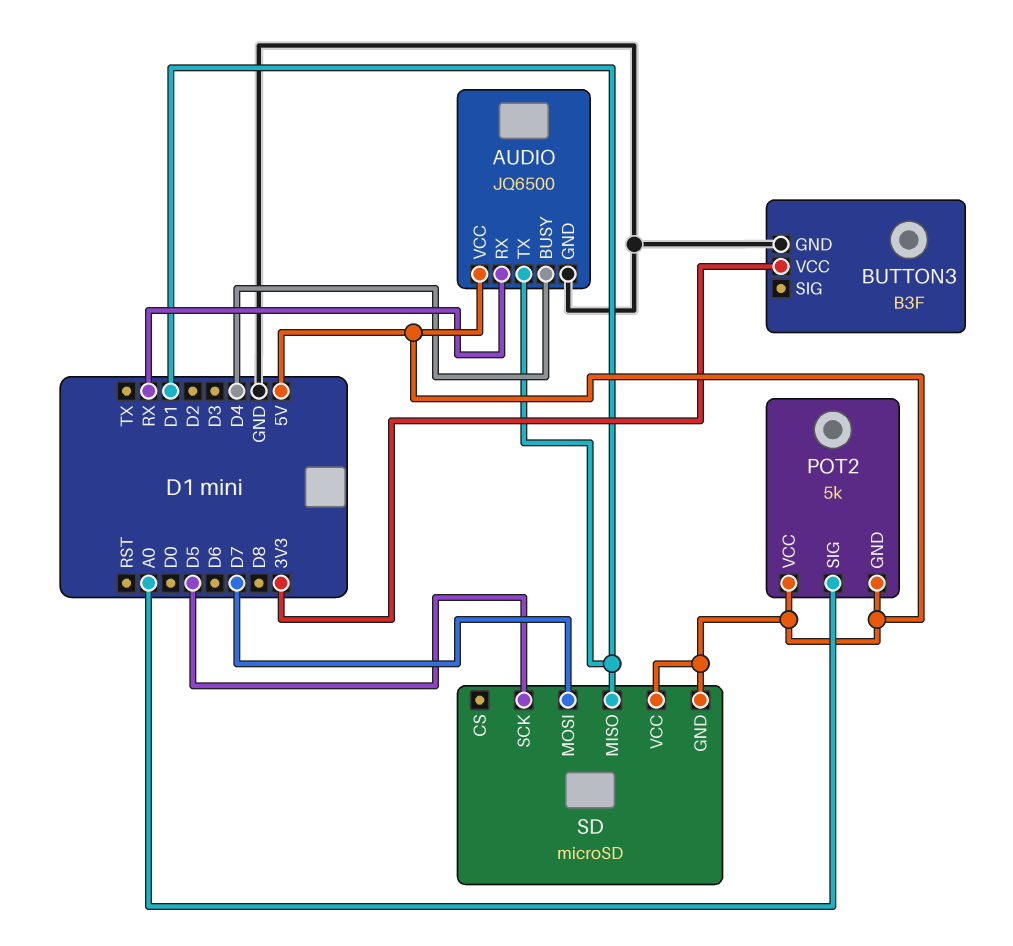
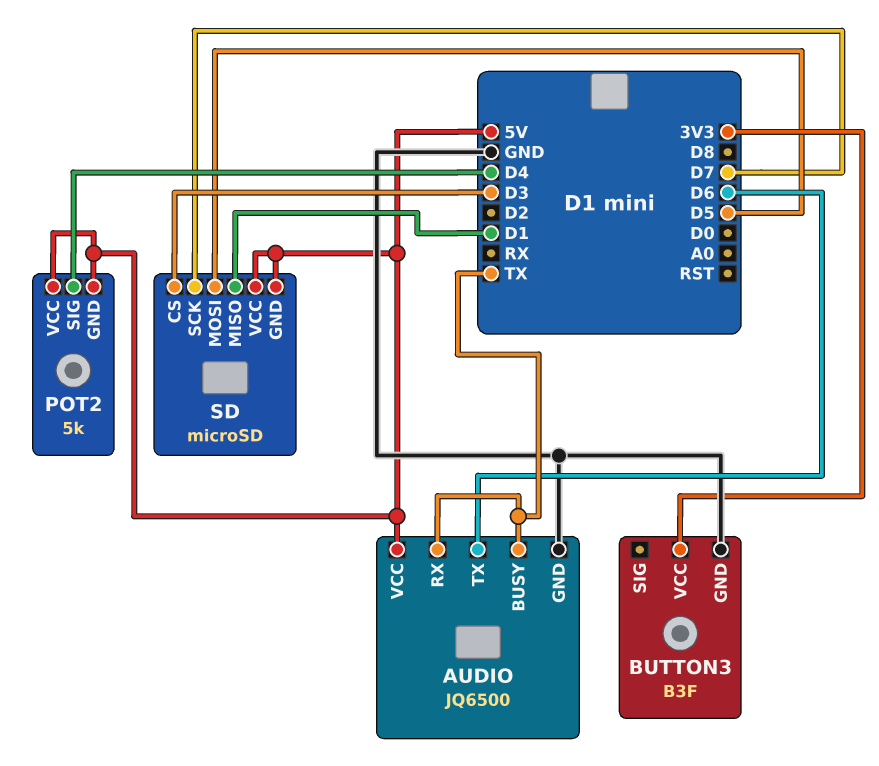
AUDIO pin BUSY: D4 -> TX
AUDIO pin RX: RX -> TX
AUDIO pin TX: D1 -> D6
POT2 pin SIG: A0 -> D4
SD pin CS: none -> D3
SD pin MOSI: D7 -> D5
SD pin SCK: D5 -> D7

